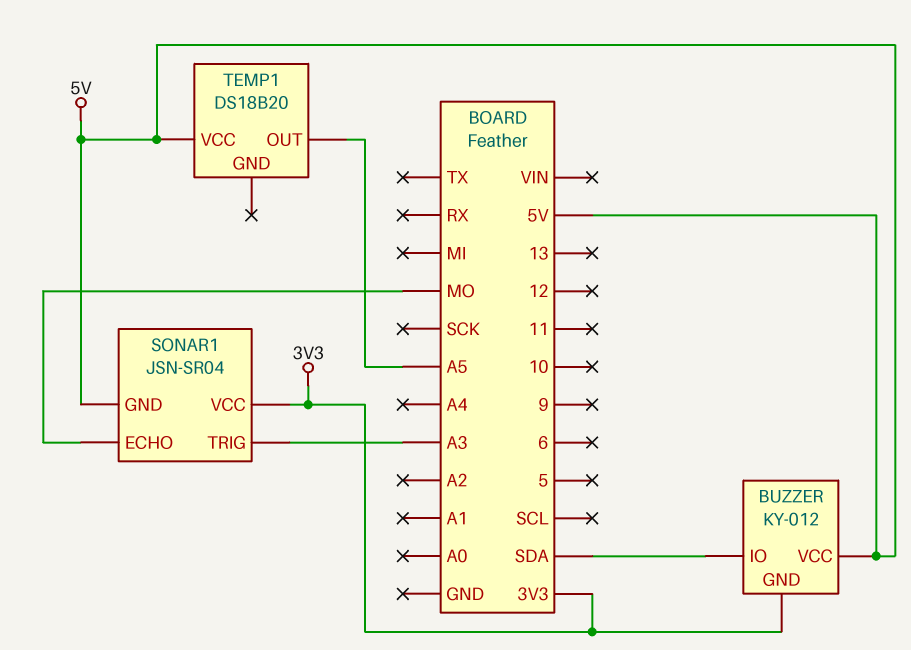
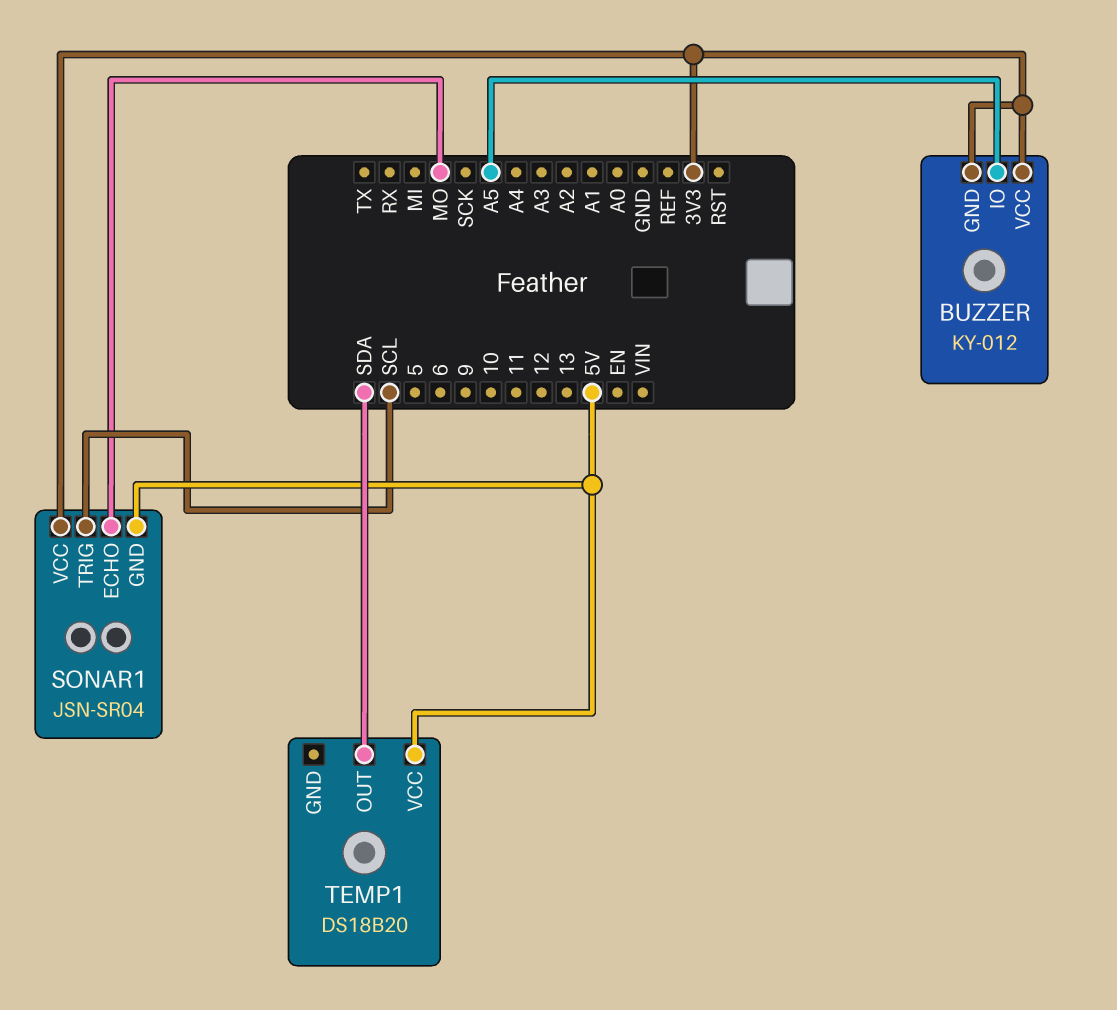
BUZZER pin IO: SDA -> A5
BUZZER pin VCC: 5V -> 3V3
SONAR1 pin TRIG: A3 -> SCL
TEMP1 pin OUT: A5 -> SDA

